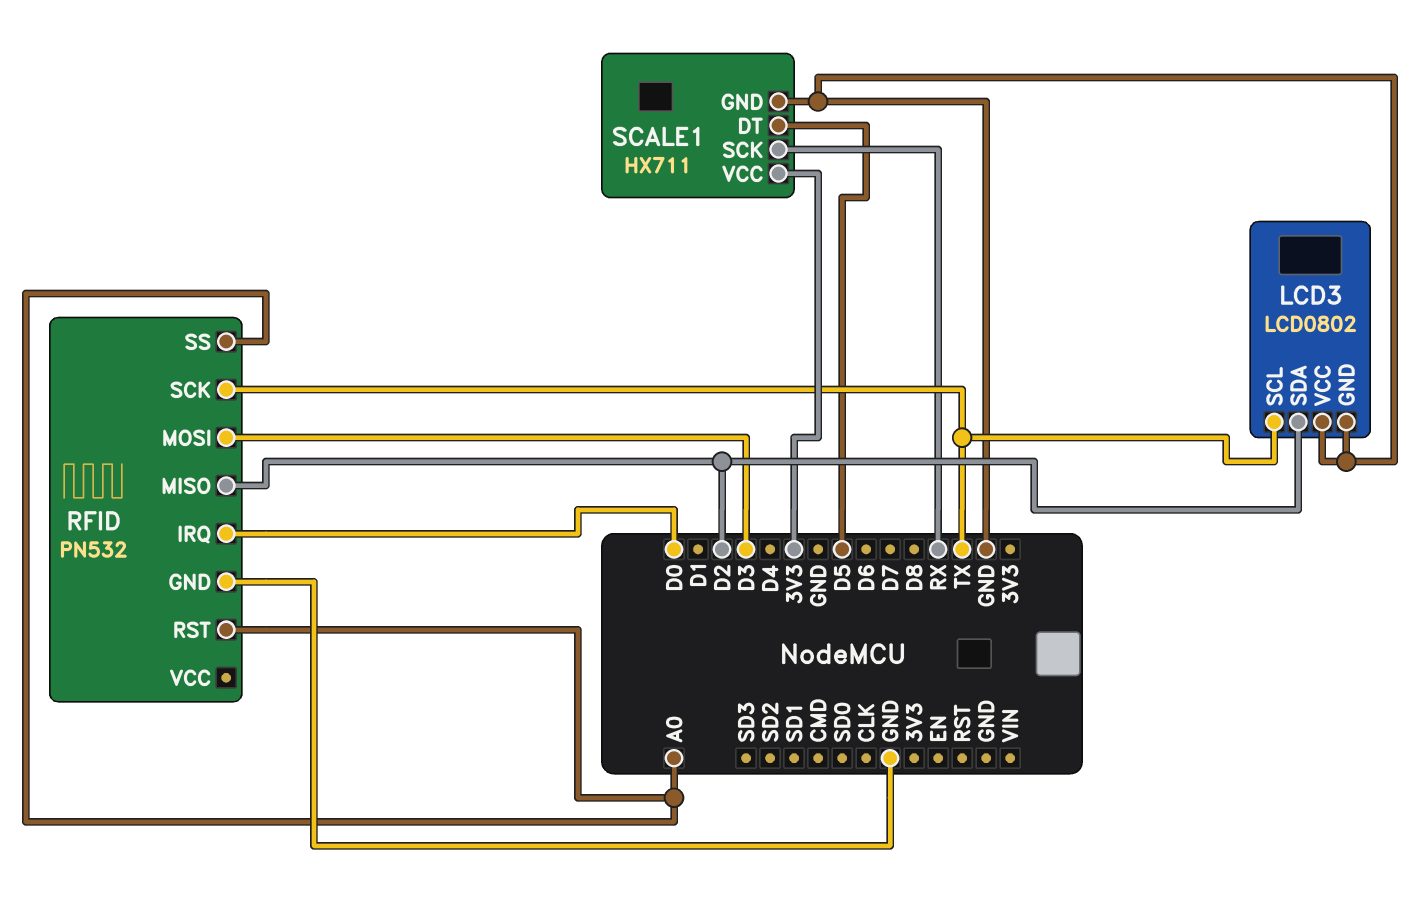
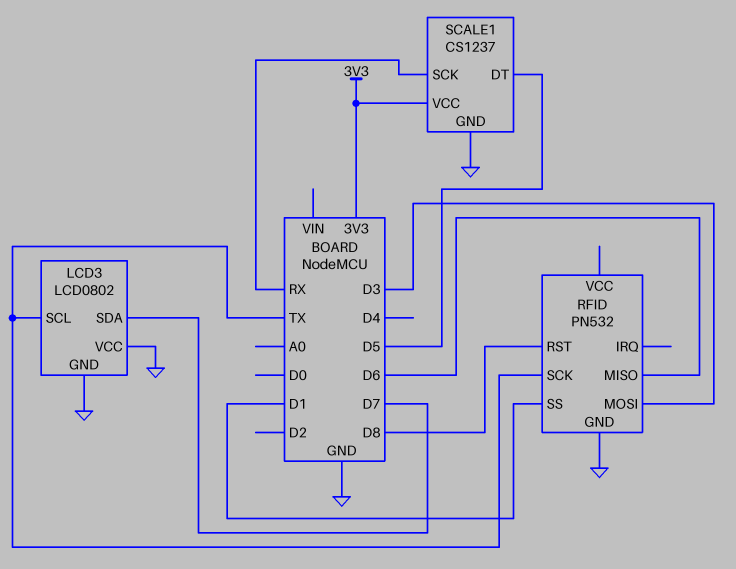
LCD3 pin SDA: D2 -> D7
RFID pin IRQ: D0 -> none
RFID pin MISO: D2 -> D6
RFID pin RST: A0 -> D8
RFID pin SS: A0 -> D1
SCALE1: HX711 -> CS1237

